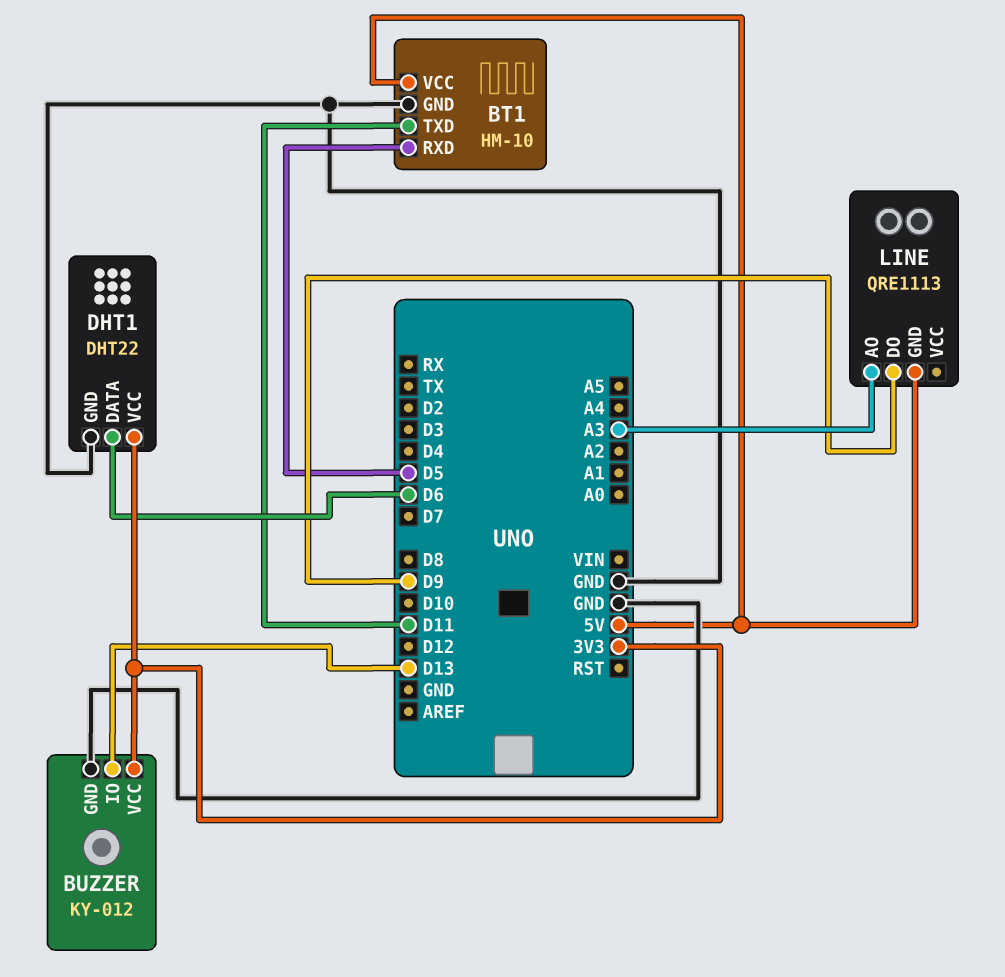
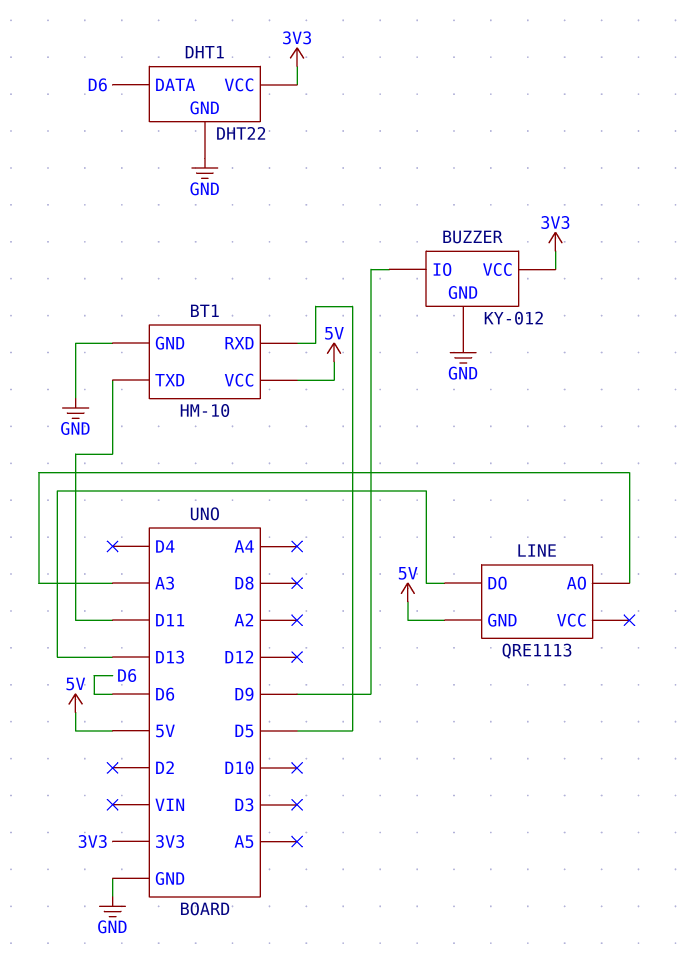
BUZZER pin IO: D13 -> D9
LINE pin DO: D9 -> D13

